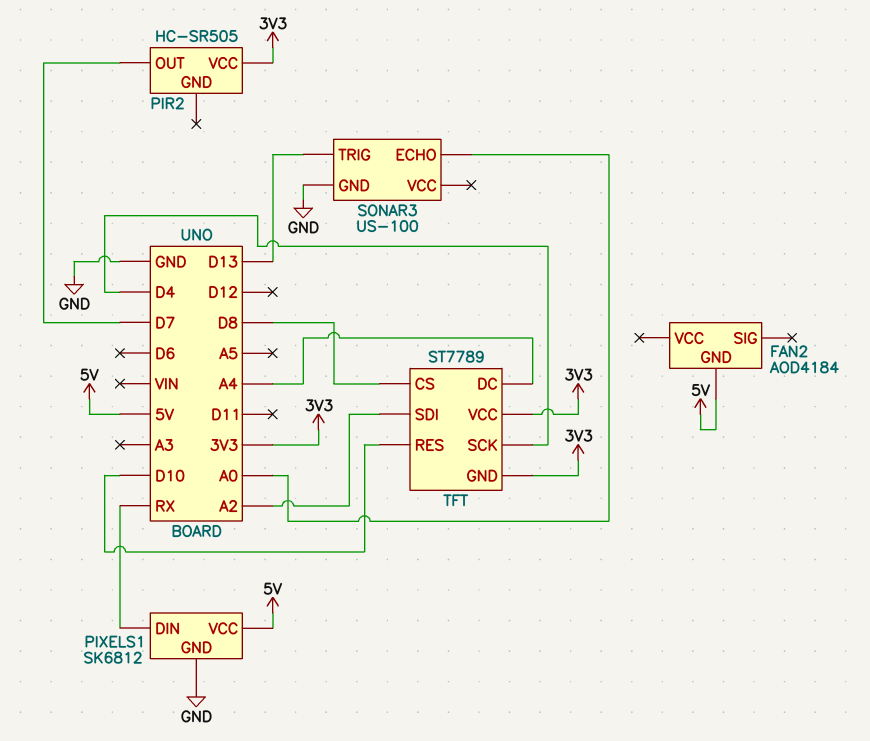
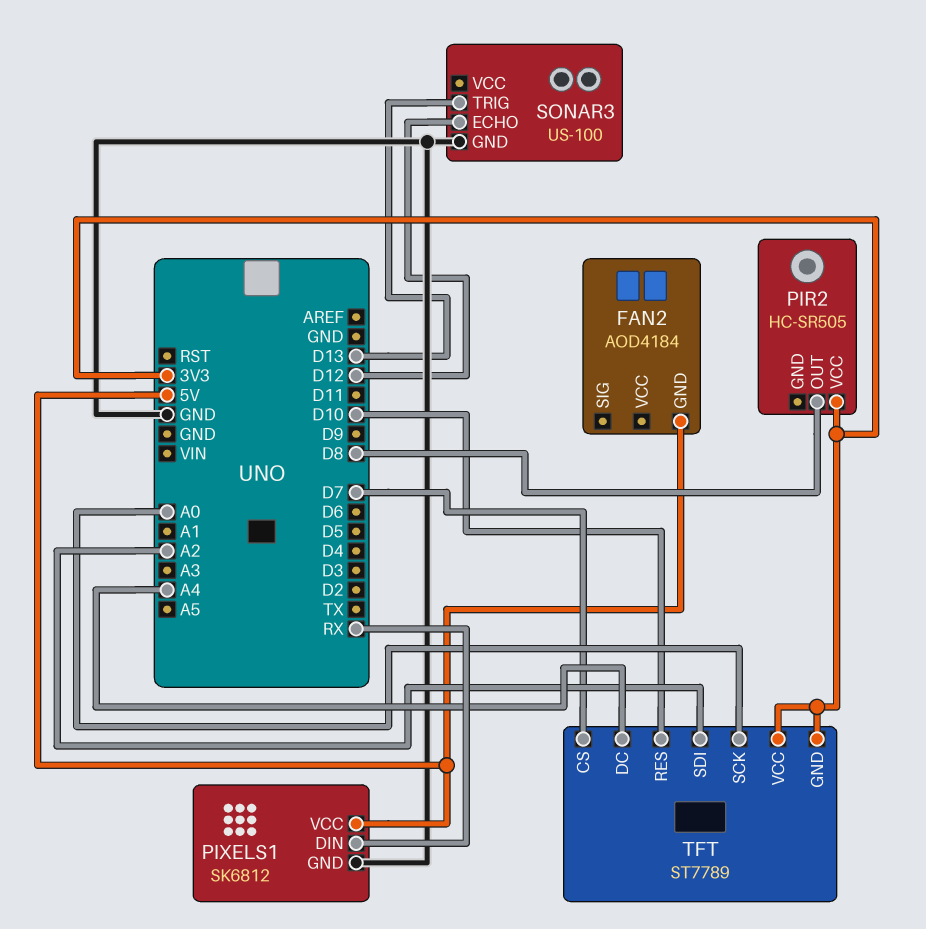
PIR2 pin OUT: D7 -> D8
SONAR3 pin ECHO: A0 -> D12
TFT pin CS: D8 -> D7
TFT pin SCK: D4 -> A0

